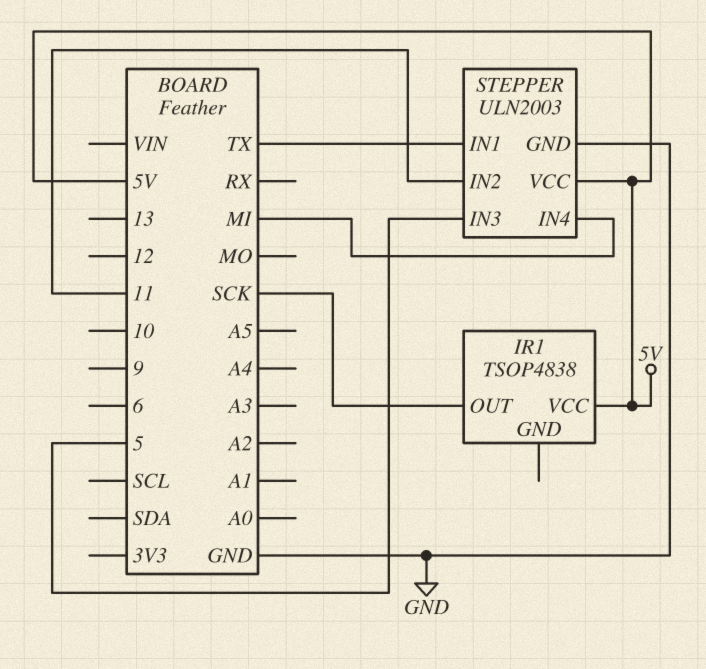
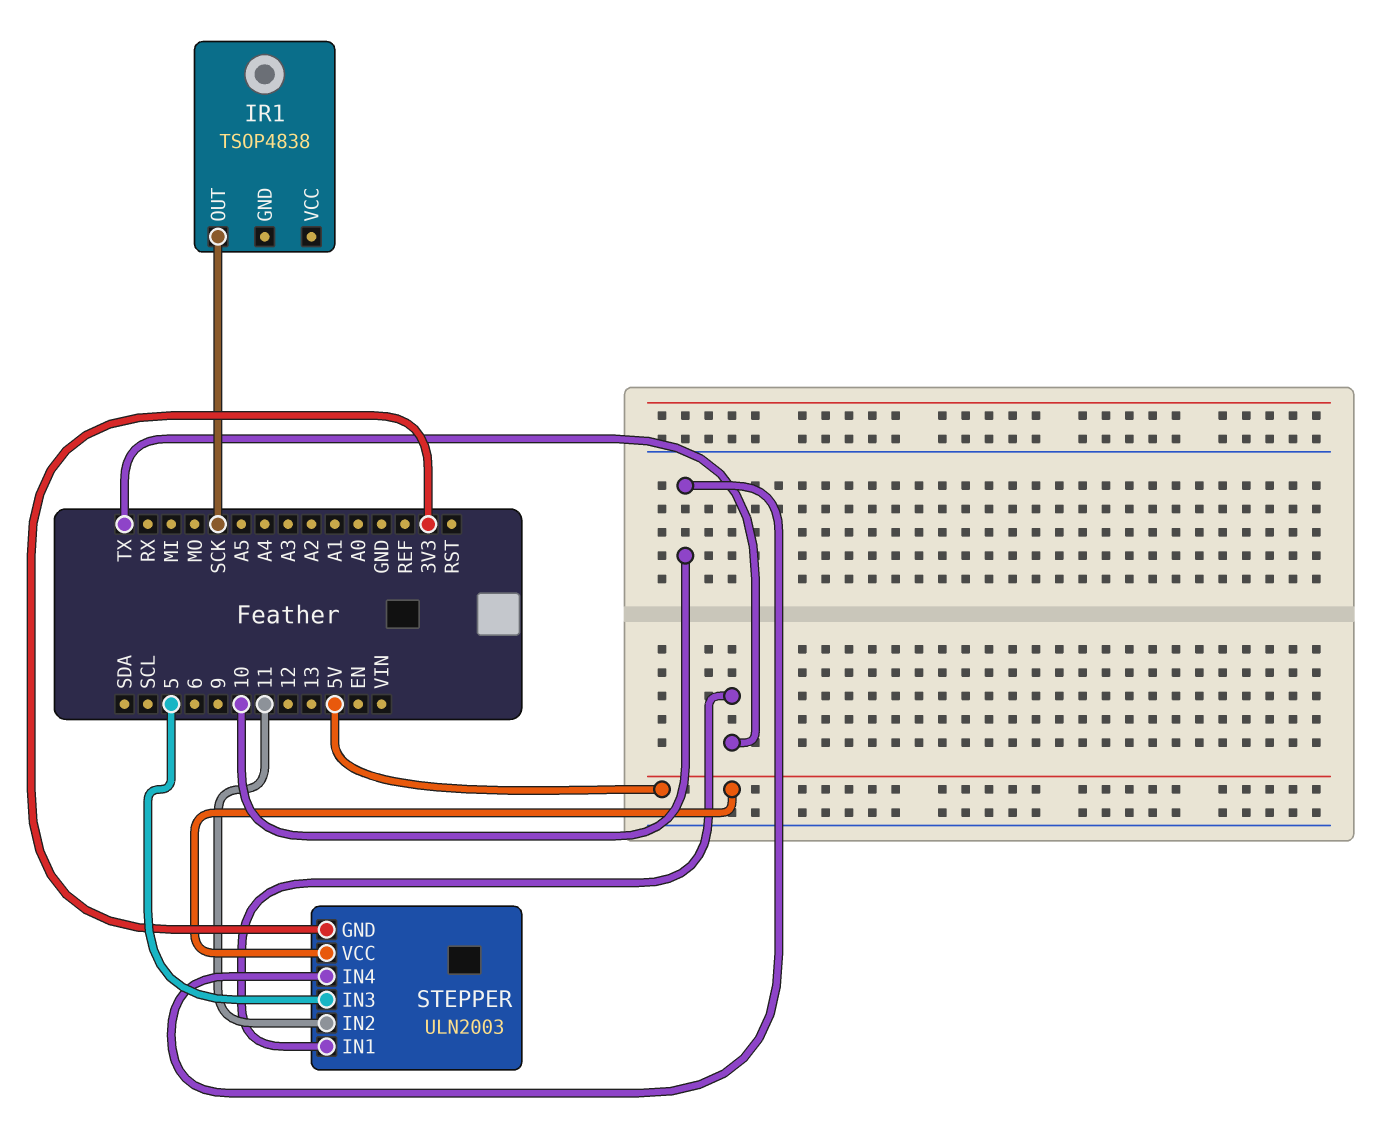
IR1 pin VCC: 5V -> none
STEPPER pin GND: GND -> 3V3
STEPPER pin IN4: MI -> 10

